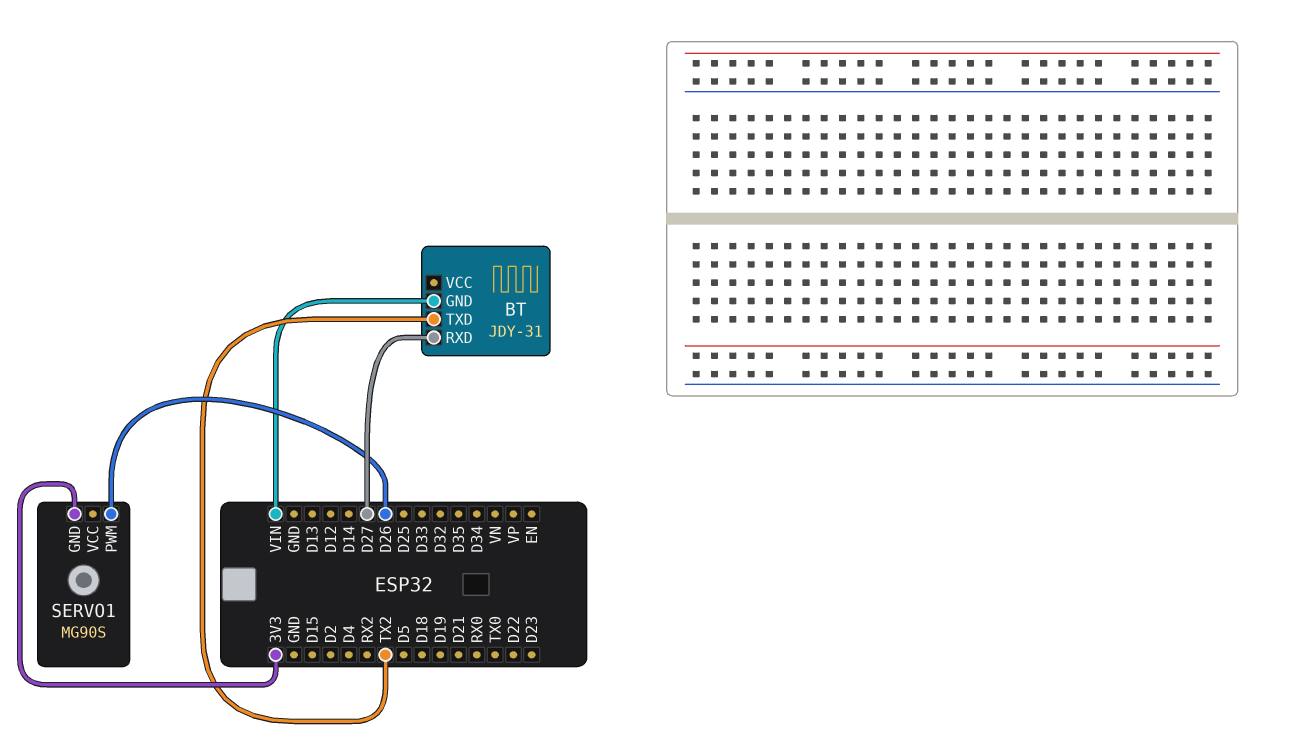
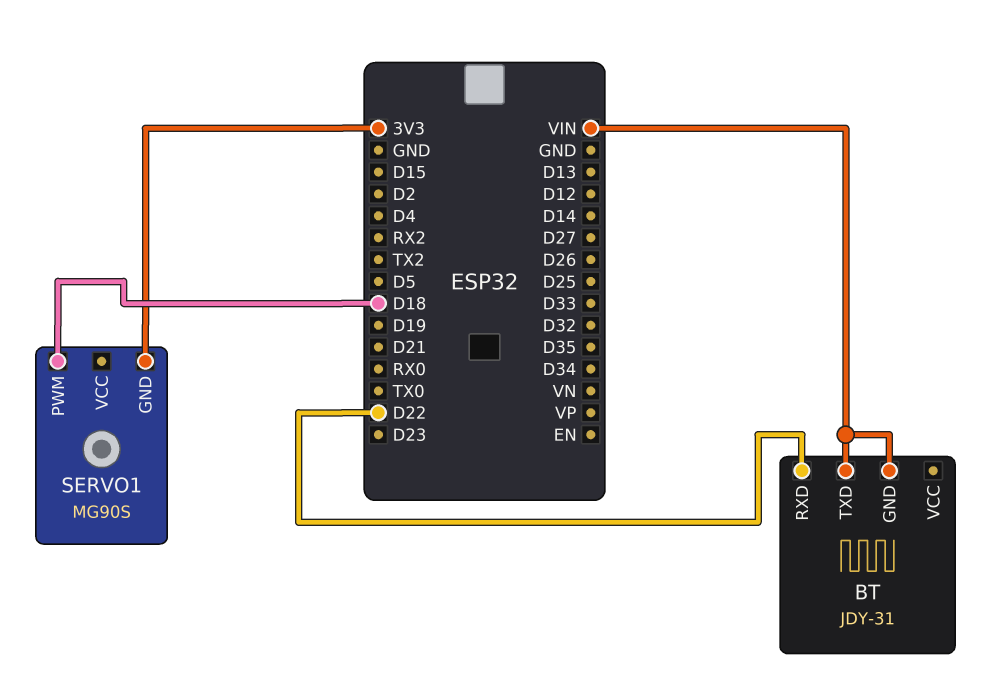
BT pin RXD: D27 -> D22
BT pin TXD: TX2 -> VIN
SERVO1 pin PWM: D26 -> D18

